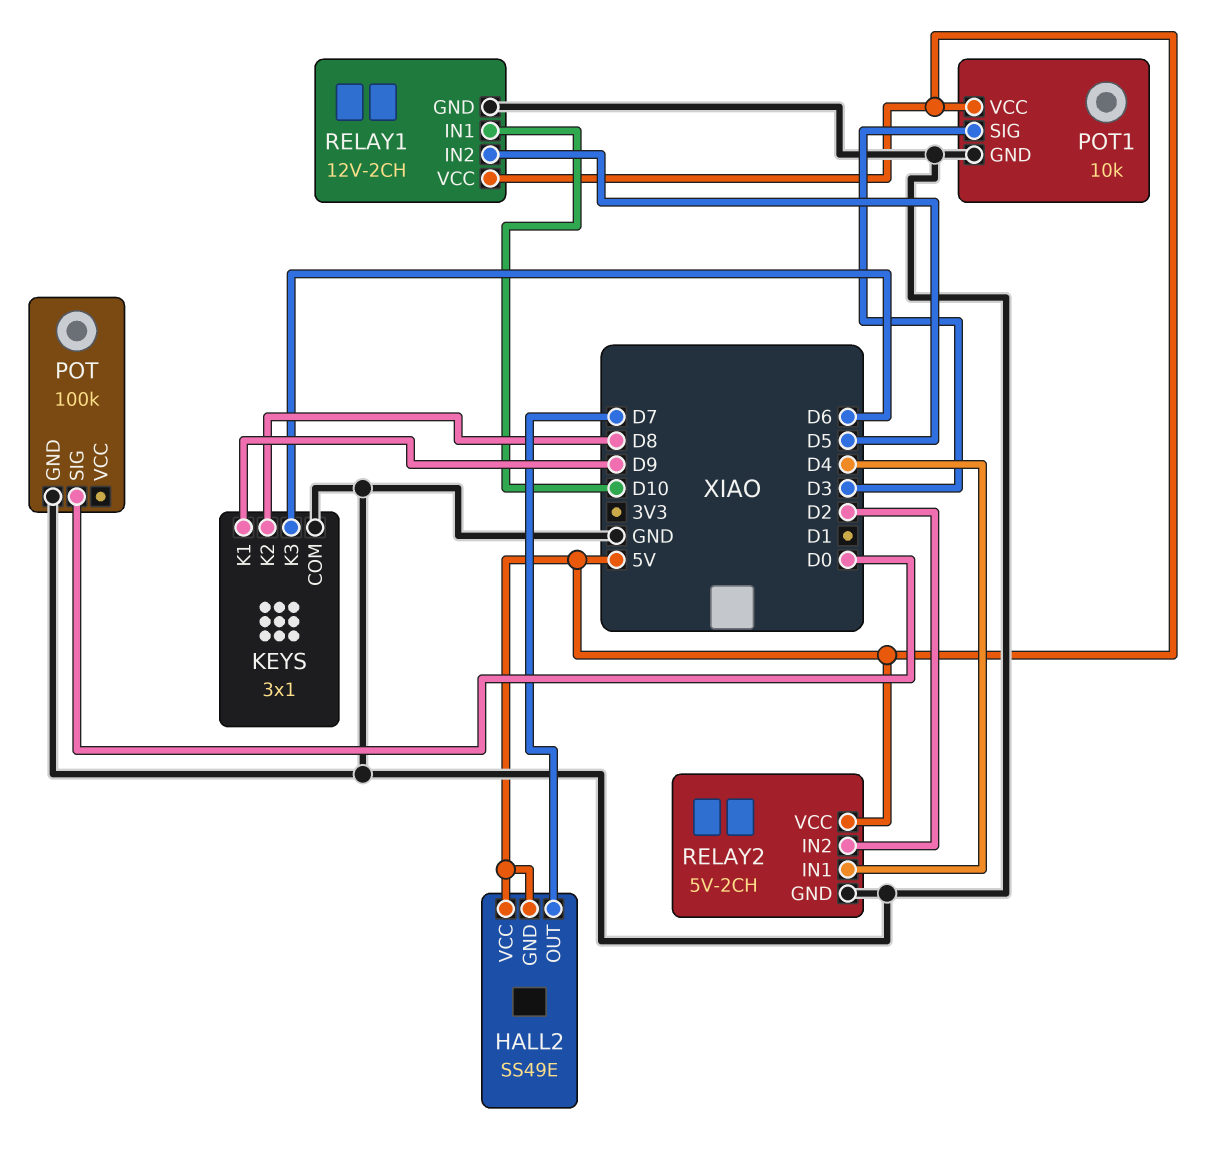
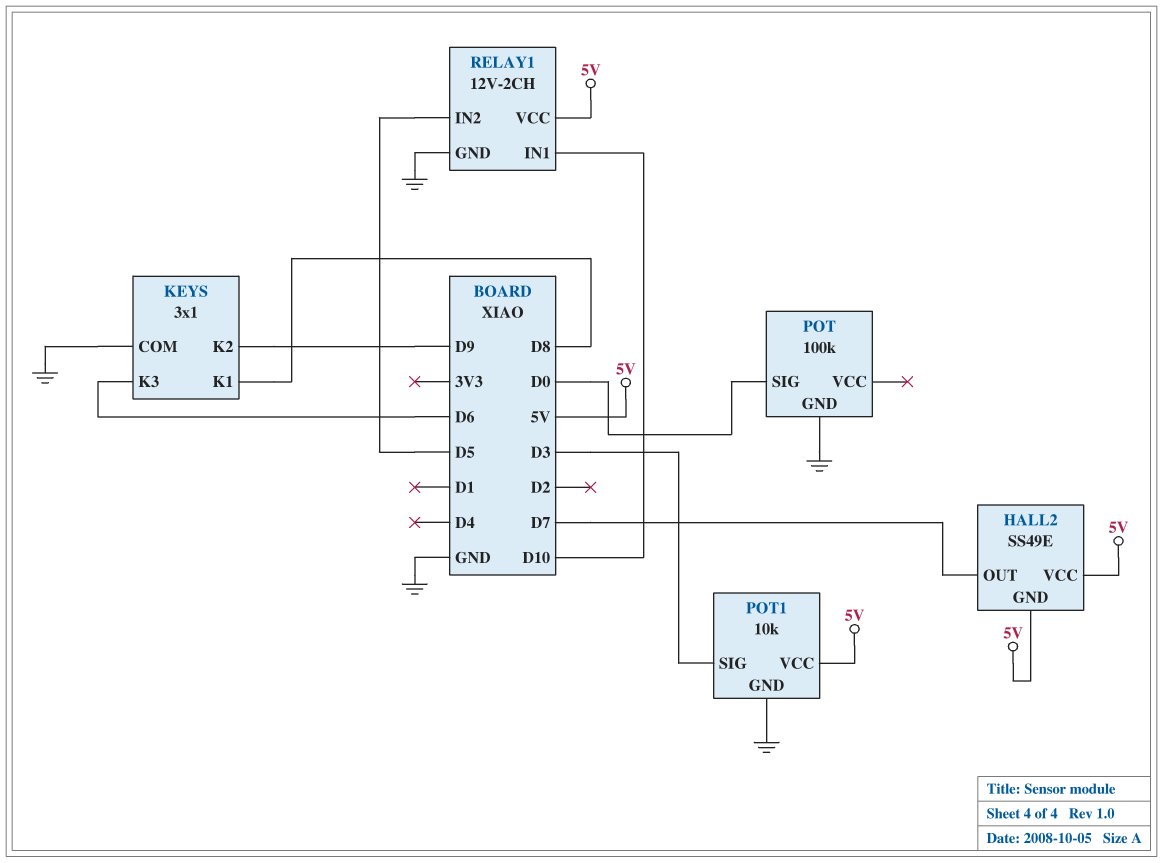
KEYS pin K1: D9 -> D8
KEYS pin K2: D8 -> D9
RELAY2: 5V-2CH -> none
RELAY2 pin GND: GND -> none
RELAY2 pin IN1: D4 -> none
RELAY2 pin IN2: D2 -> none
RELAY2 pin VCC: 5V -> none

